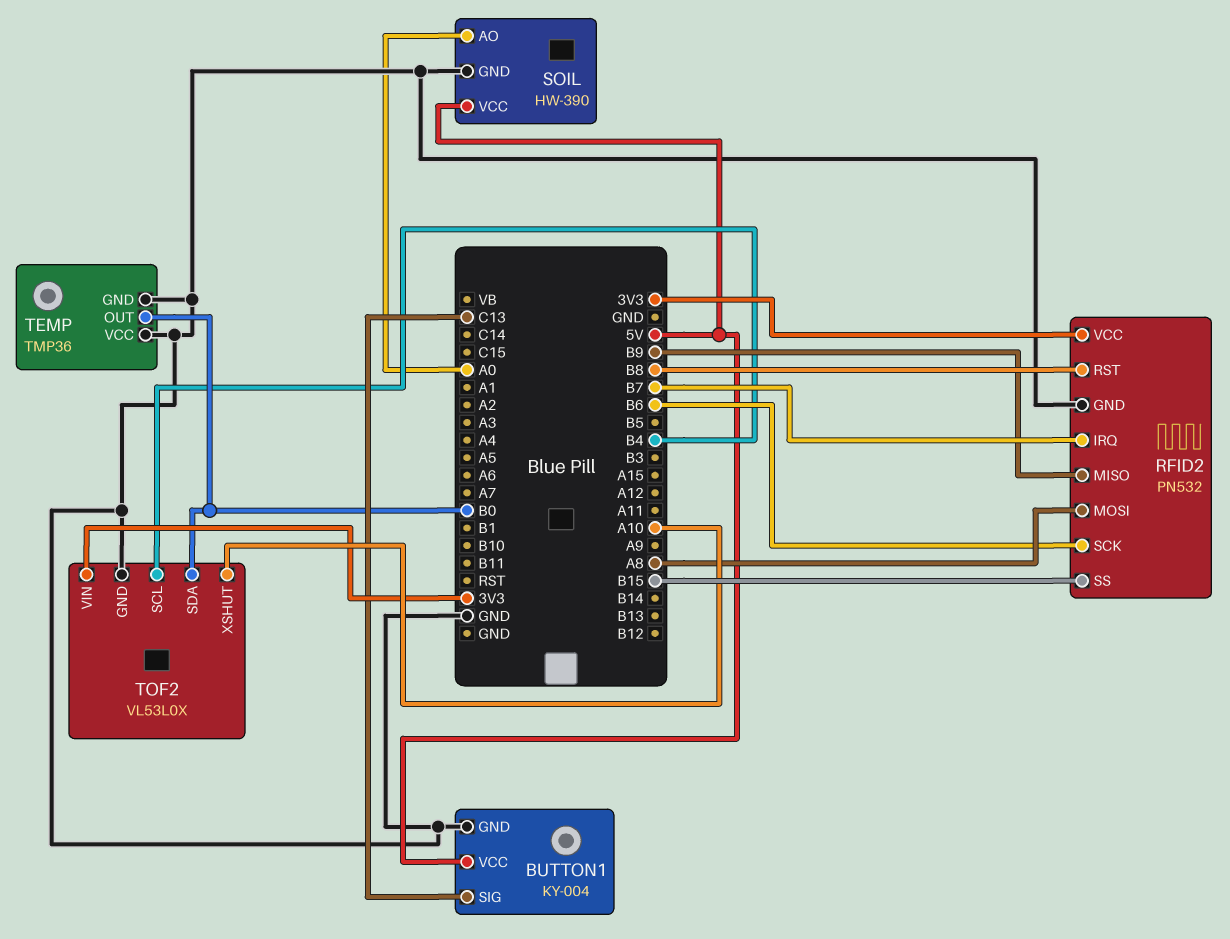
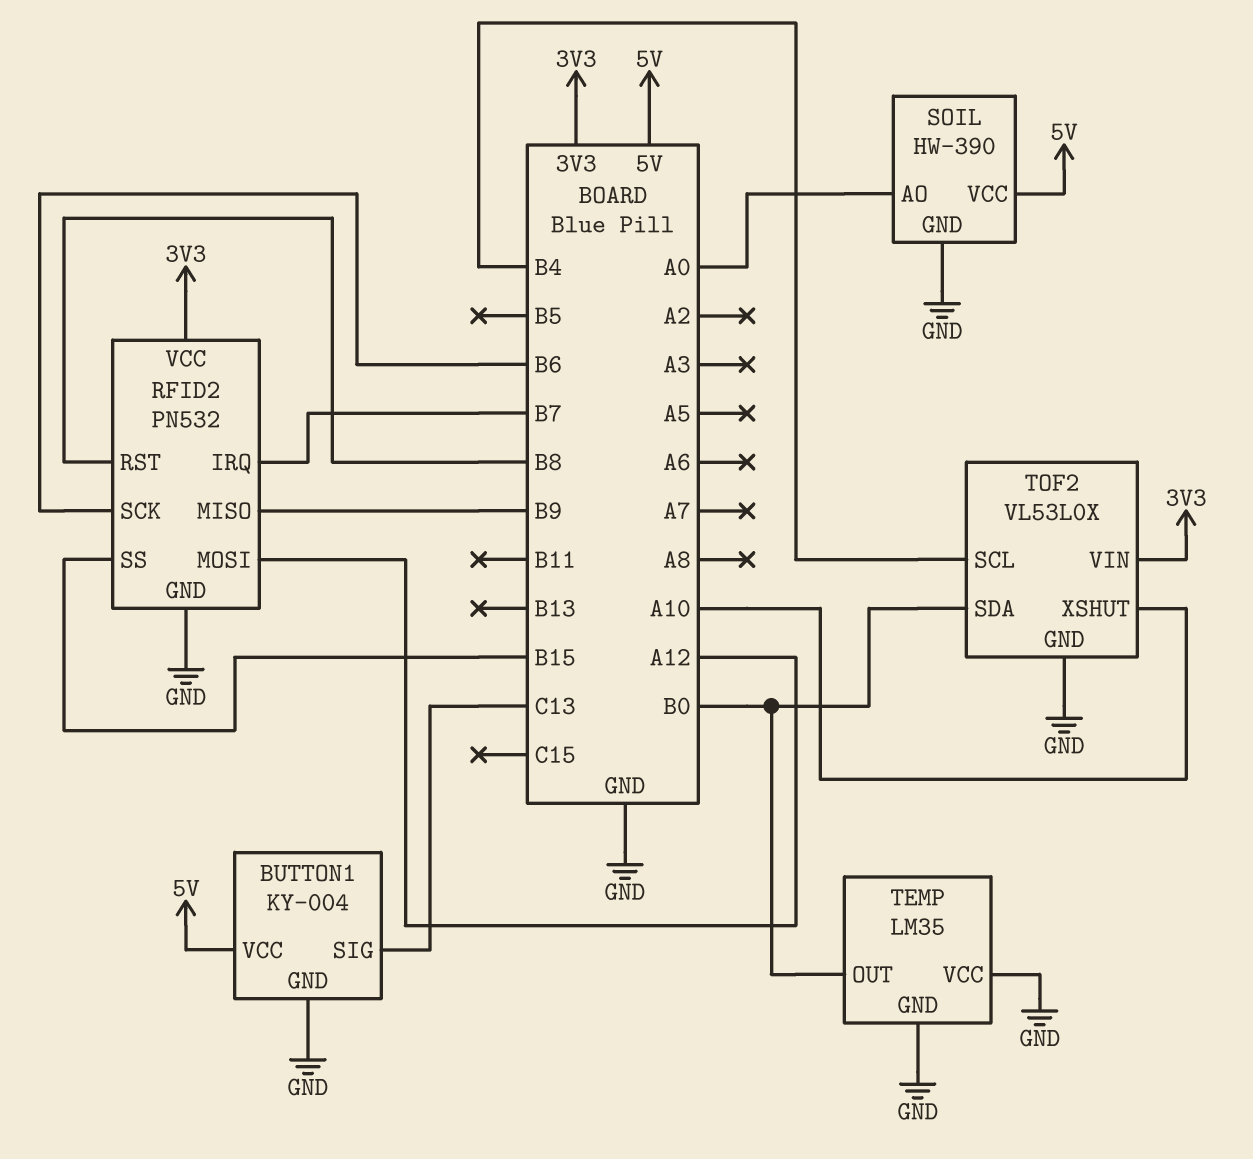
RFID2 pin MOSI: A8 -> A12
TEMP: TMP36 -> LM35

